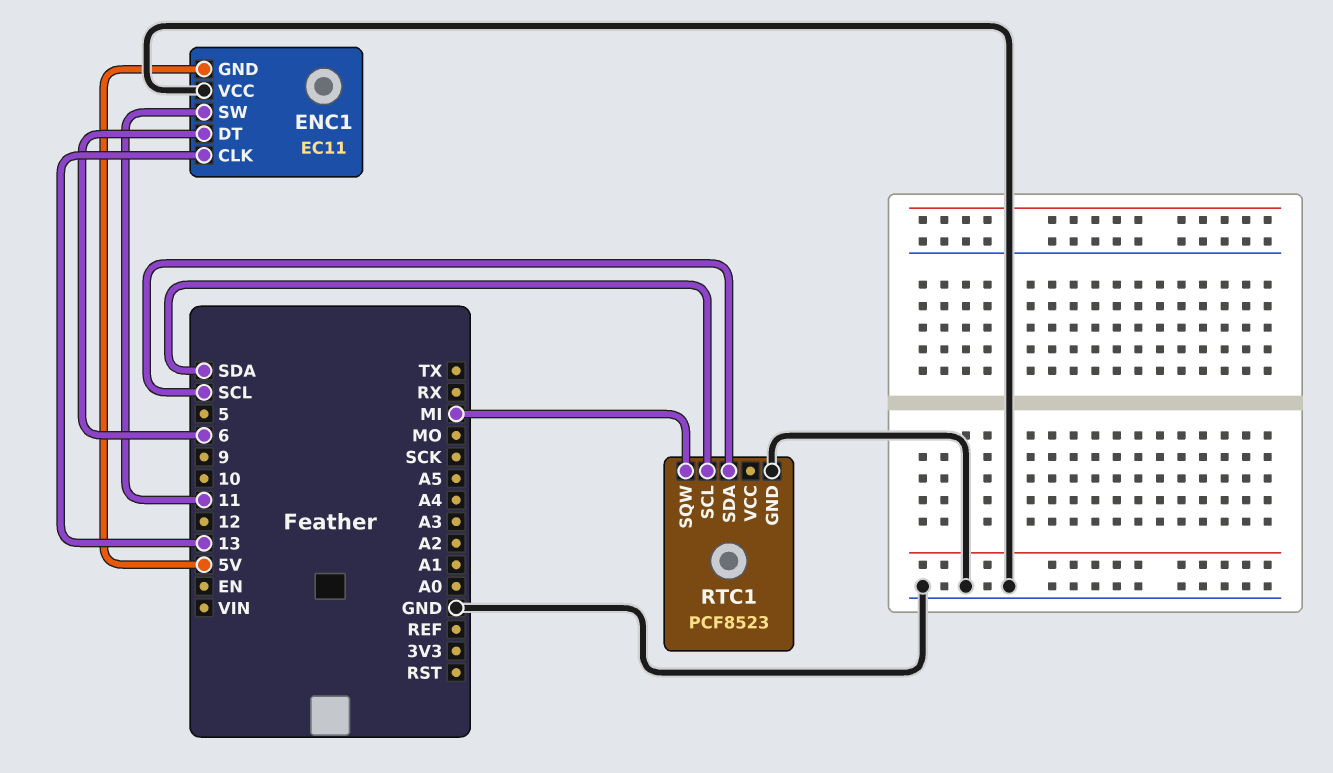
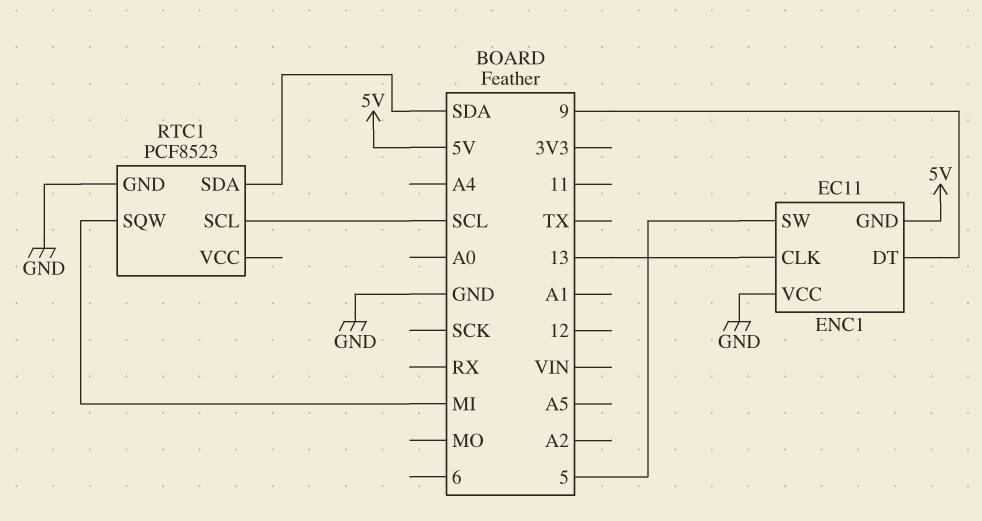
ENC1 pin DT: 6 -> 9
ENC1 pin SW: 11 -> 5
RTC1 pin SCL: SDA -> SCL
RTC1 pin SDA: SCL -> SDA

